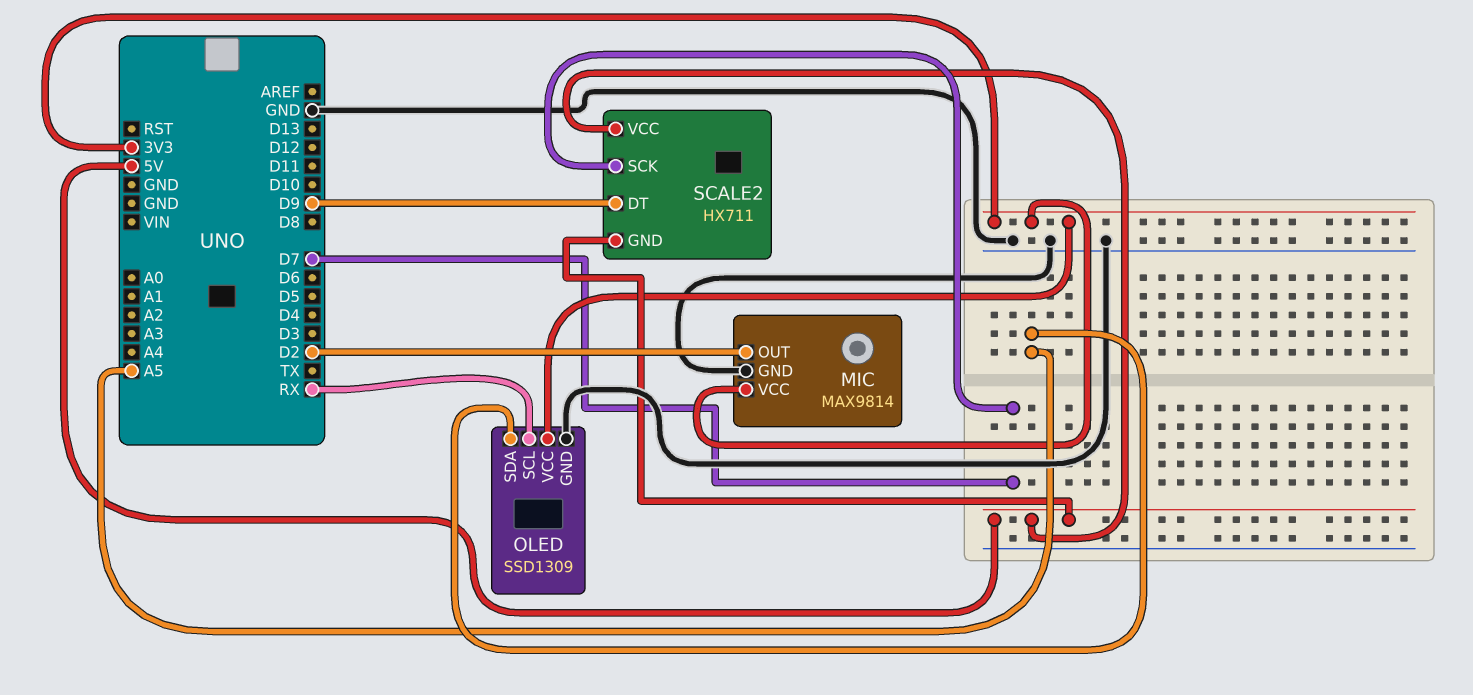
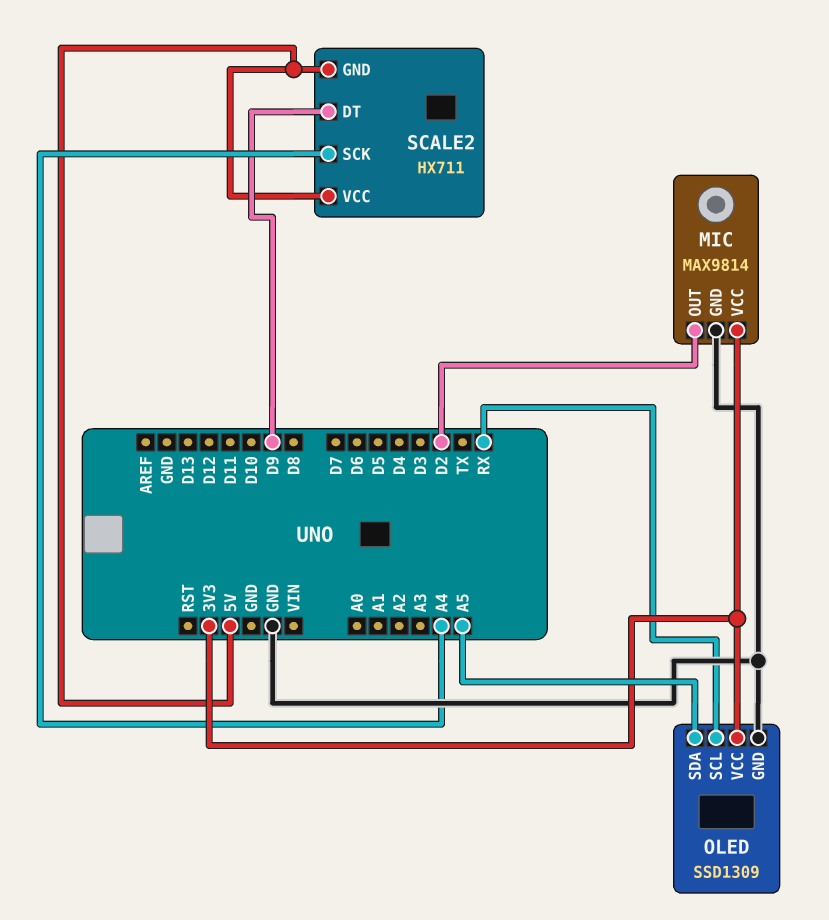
SCALE2 pin SCK: D7 -> A4

